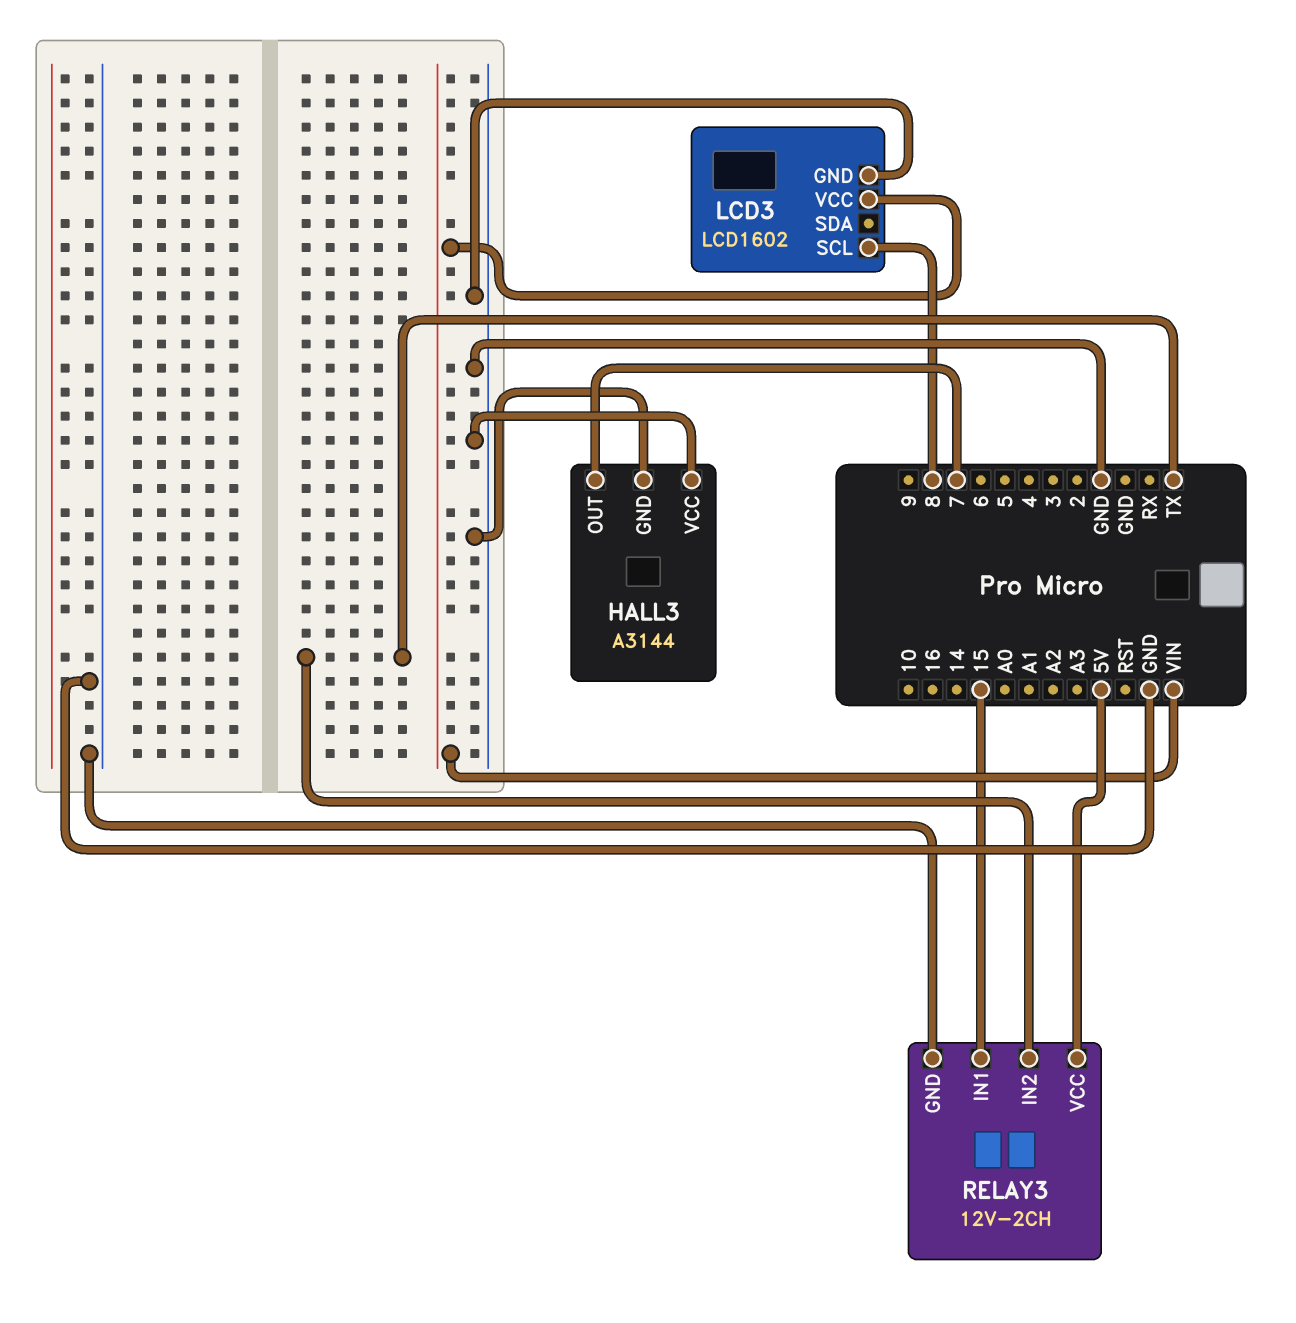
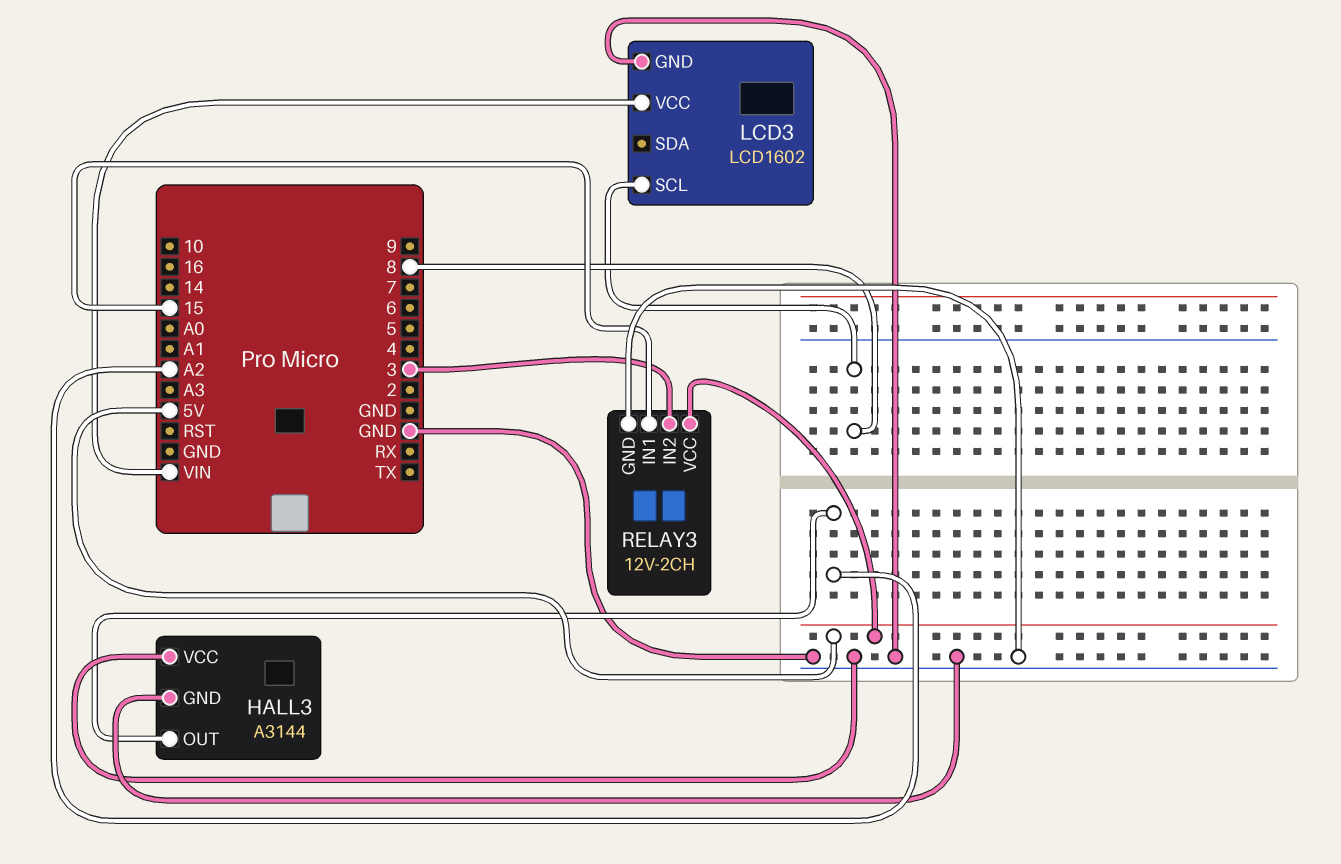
HALL3 pin OUT: 7 -> A2
RELAY3 pin IN2: TX -> 3

